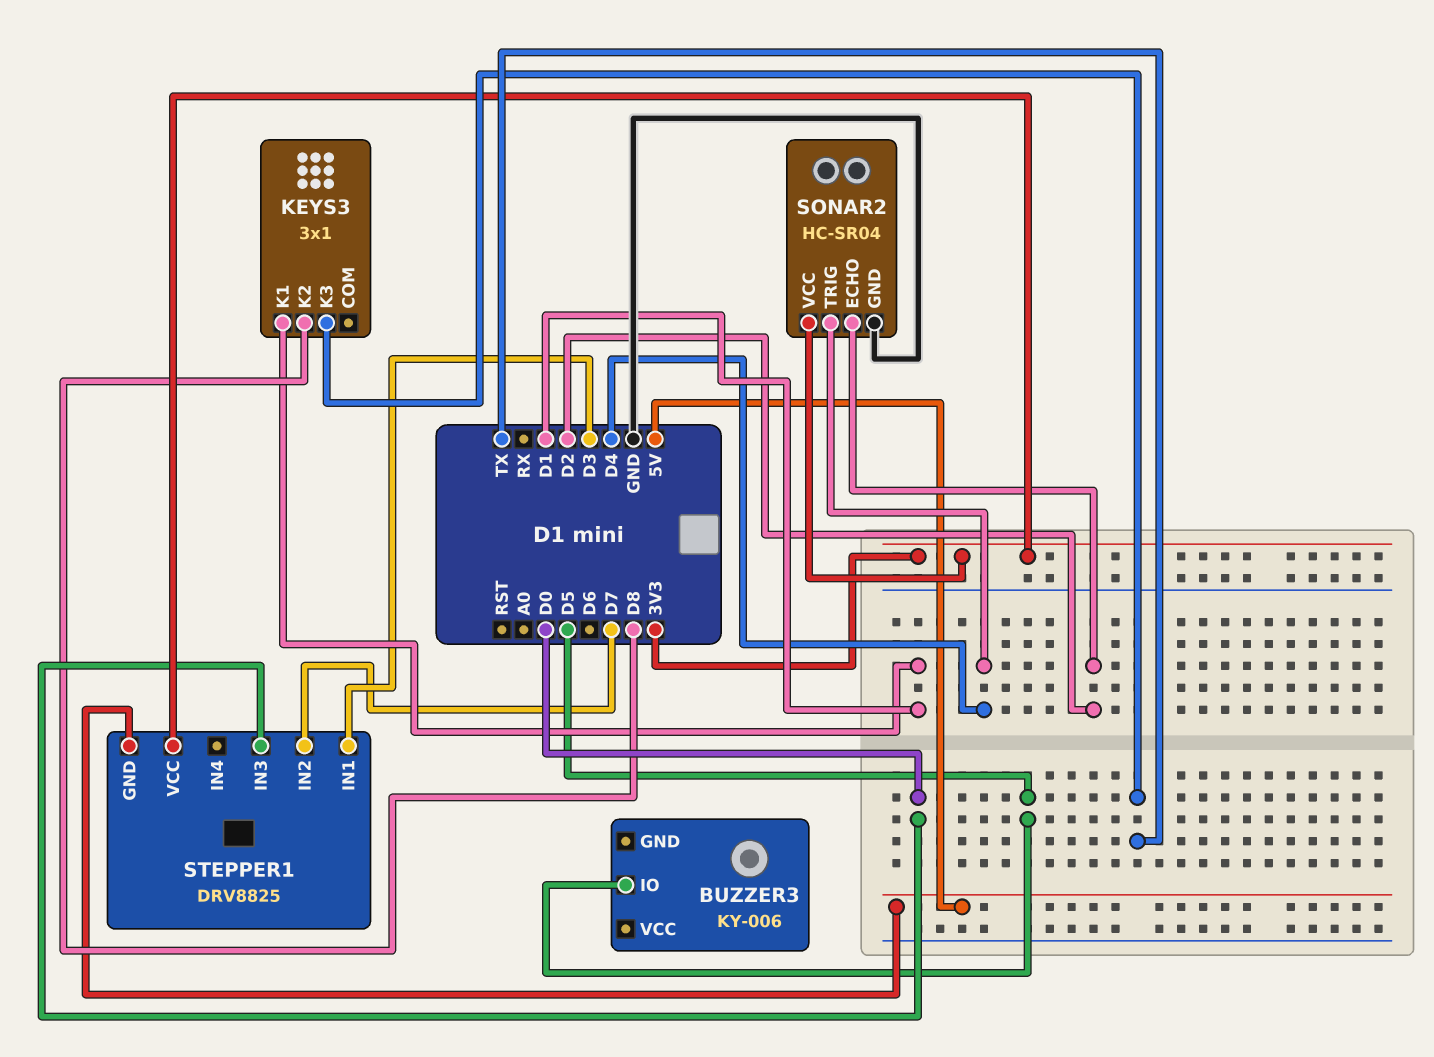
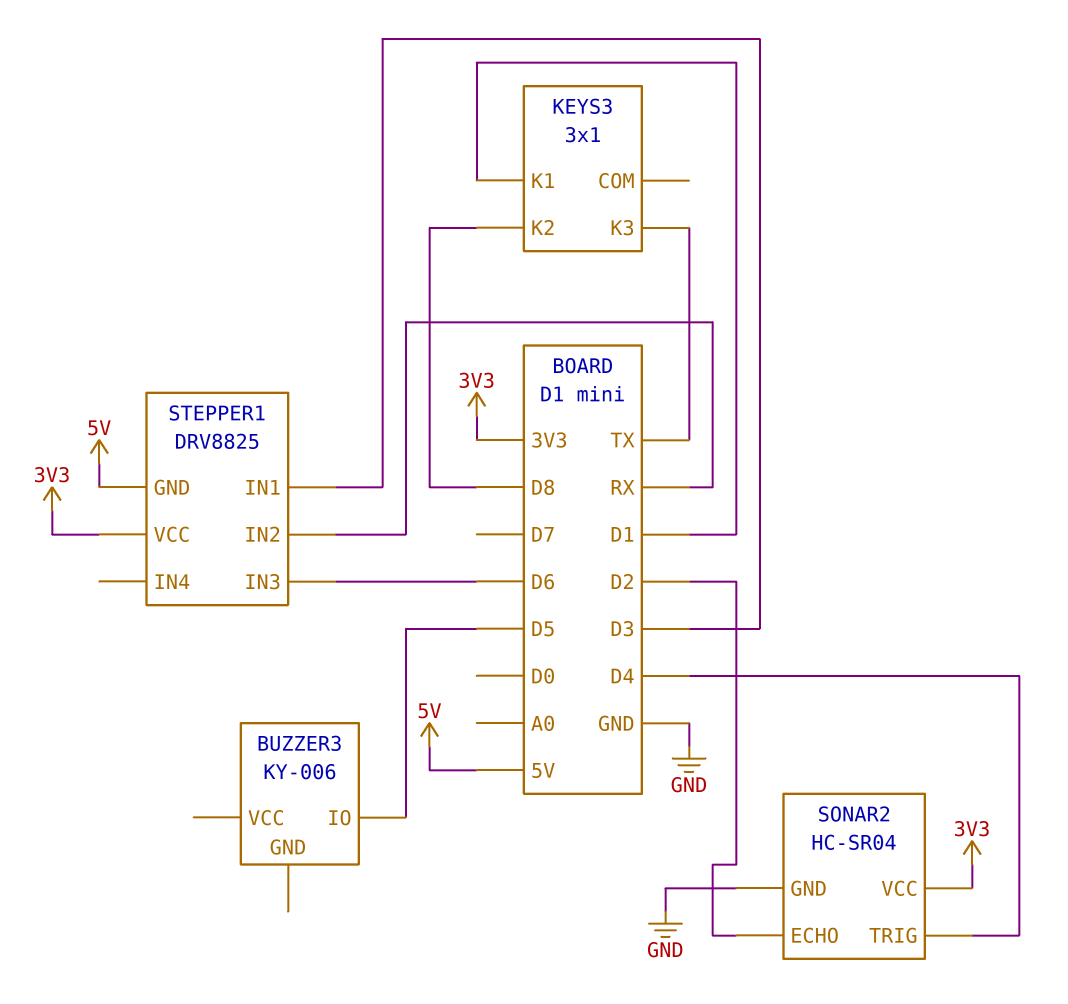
STEPPER1 pin IN2: D7 -> RX
STEPPER1 pin IN3: D0 -> D6

